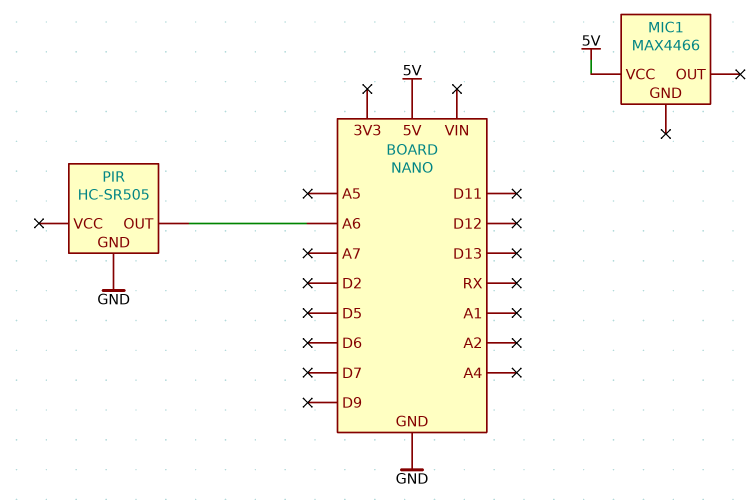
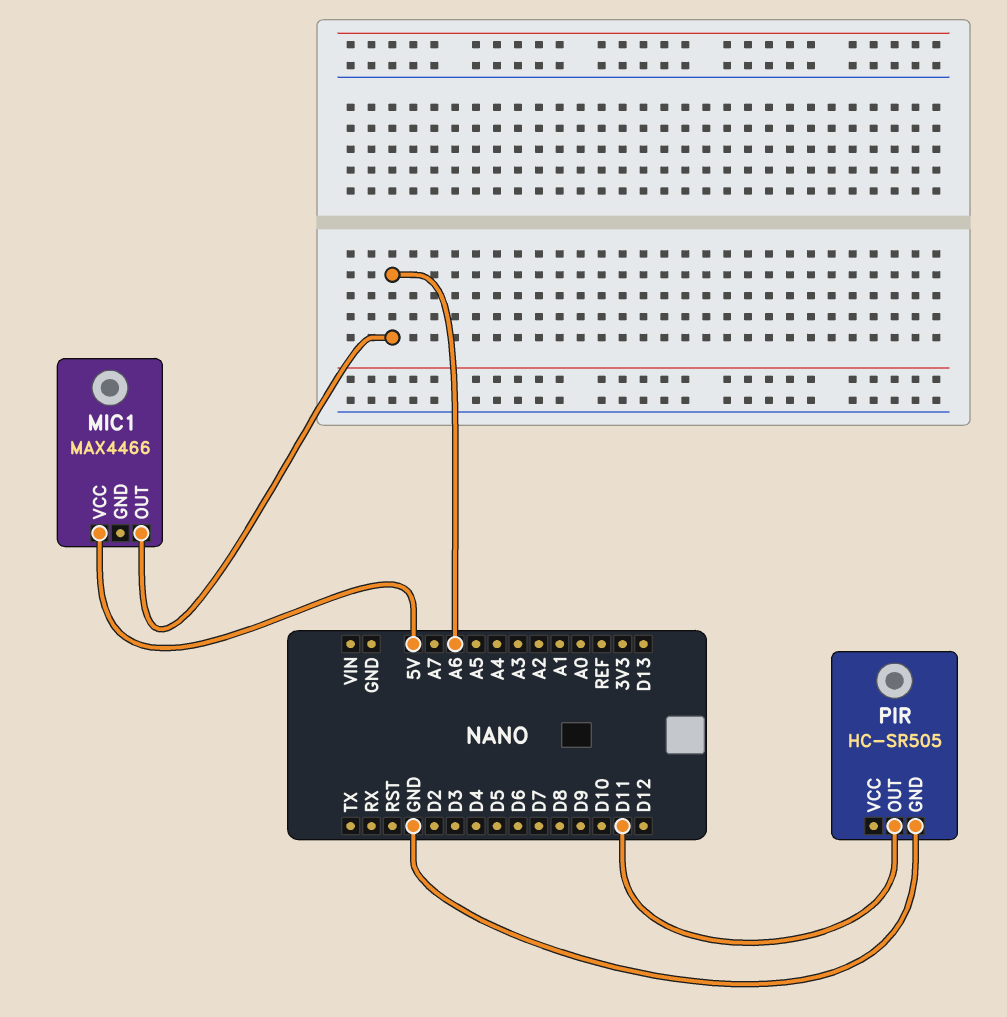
MIC1 pin OUT: none -> A6
PIR pin OUT: A6 -> D11

